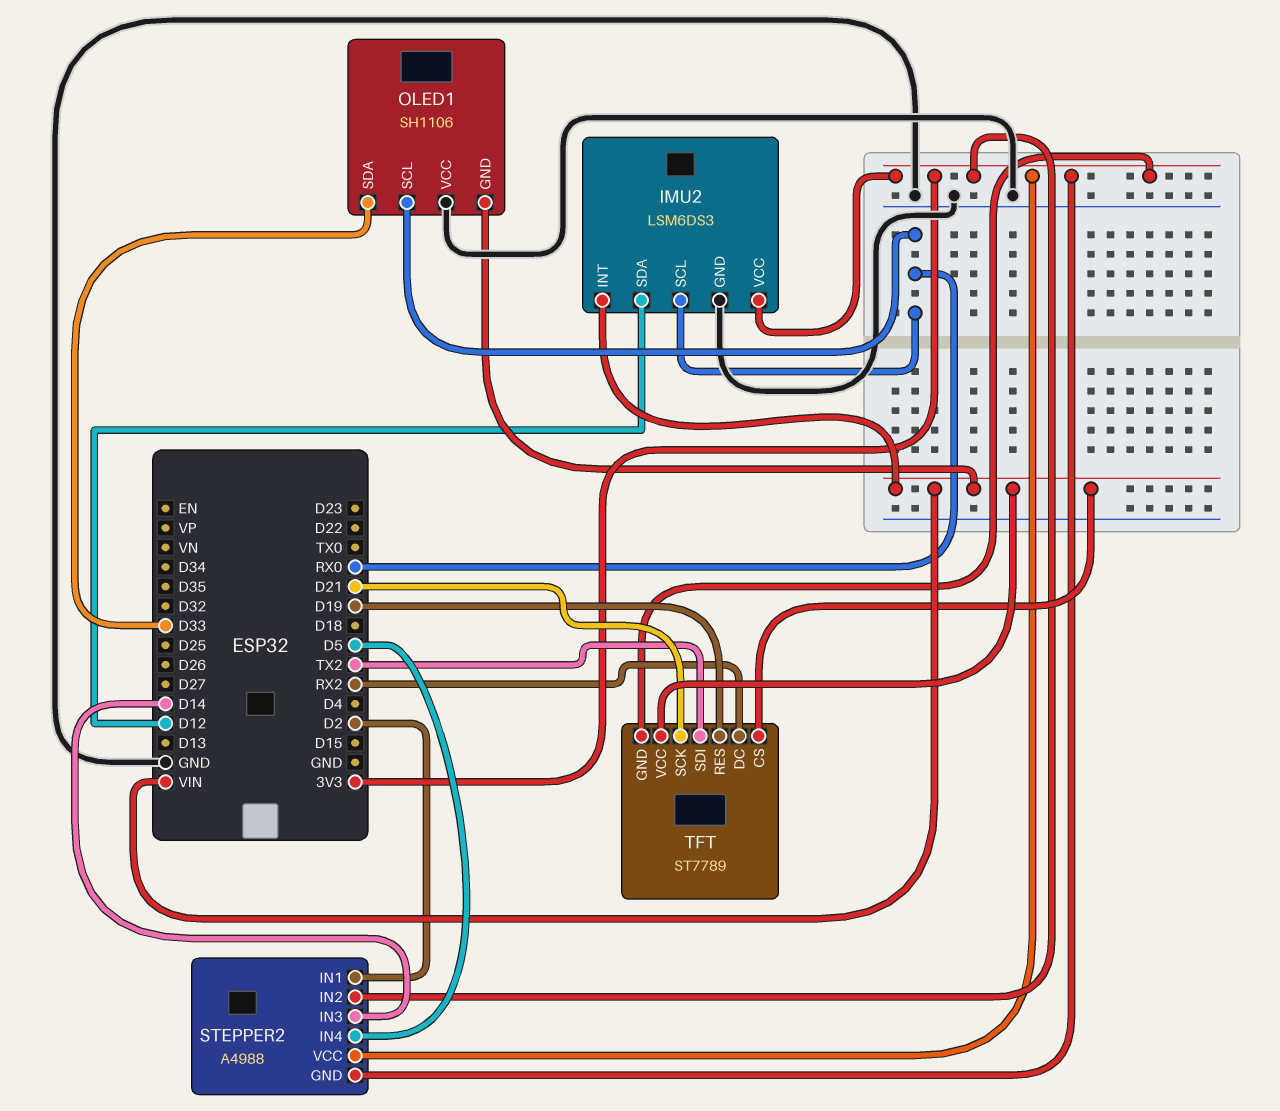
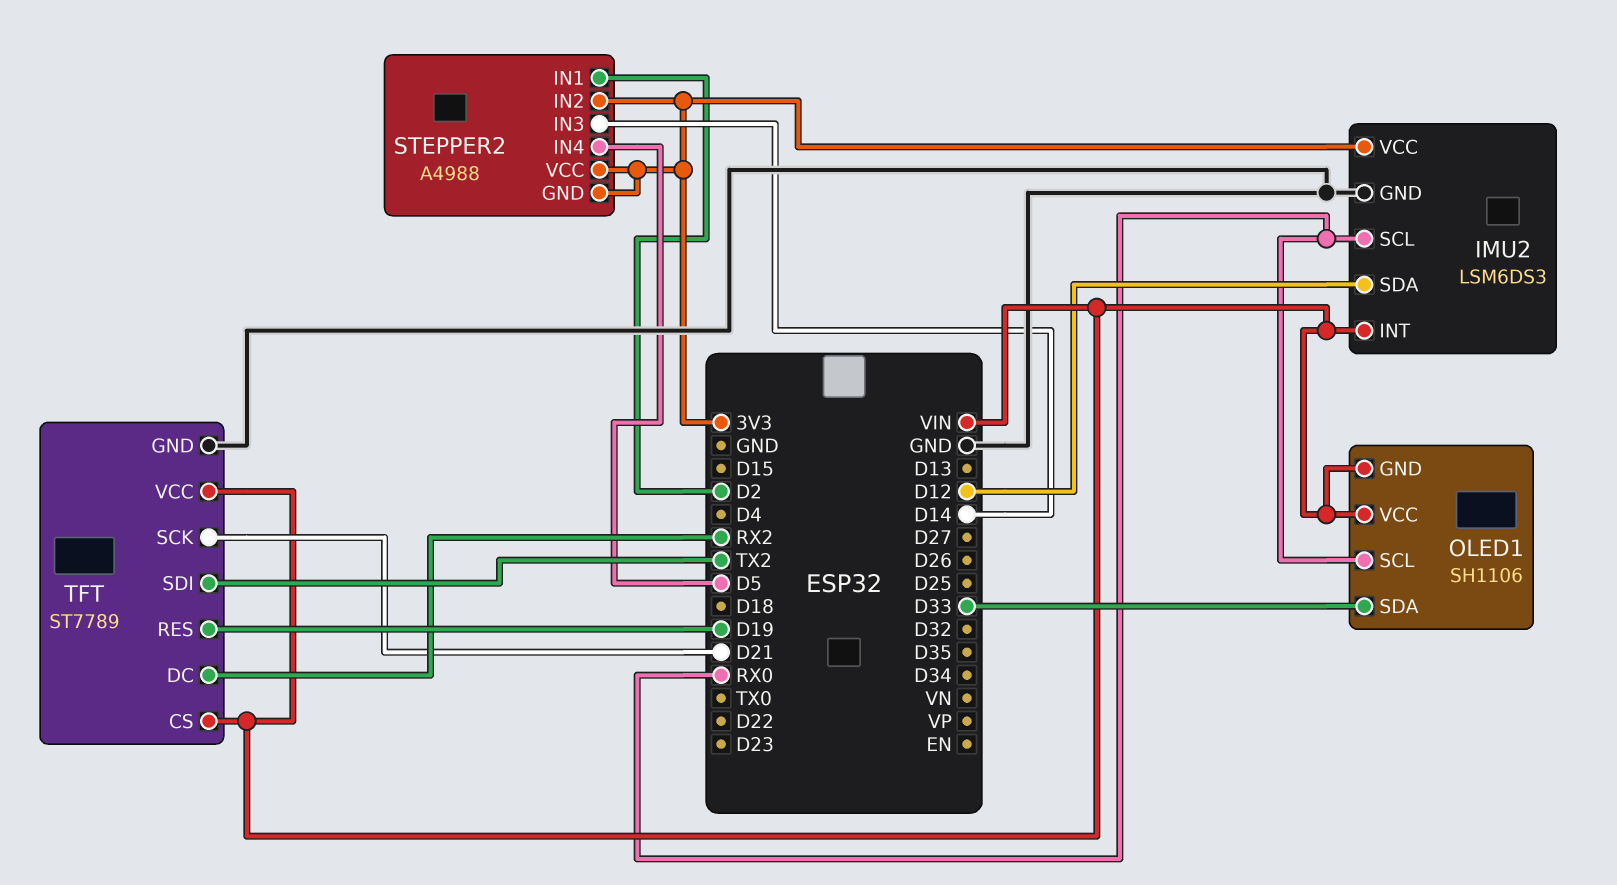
OLED1 pin VCC: GND -> VIN
TFT pin GND: 3V3 -> GND

